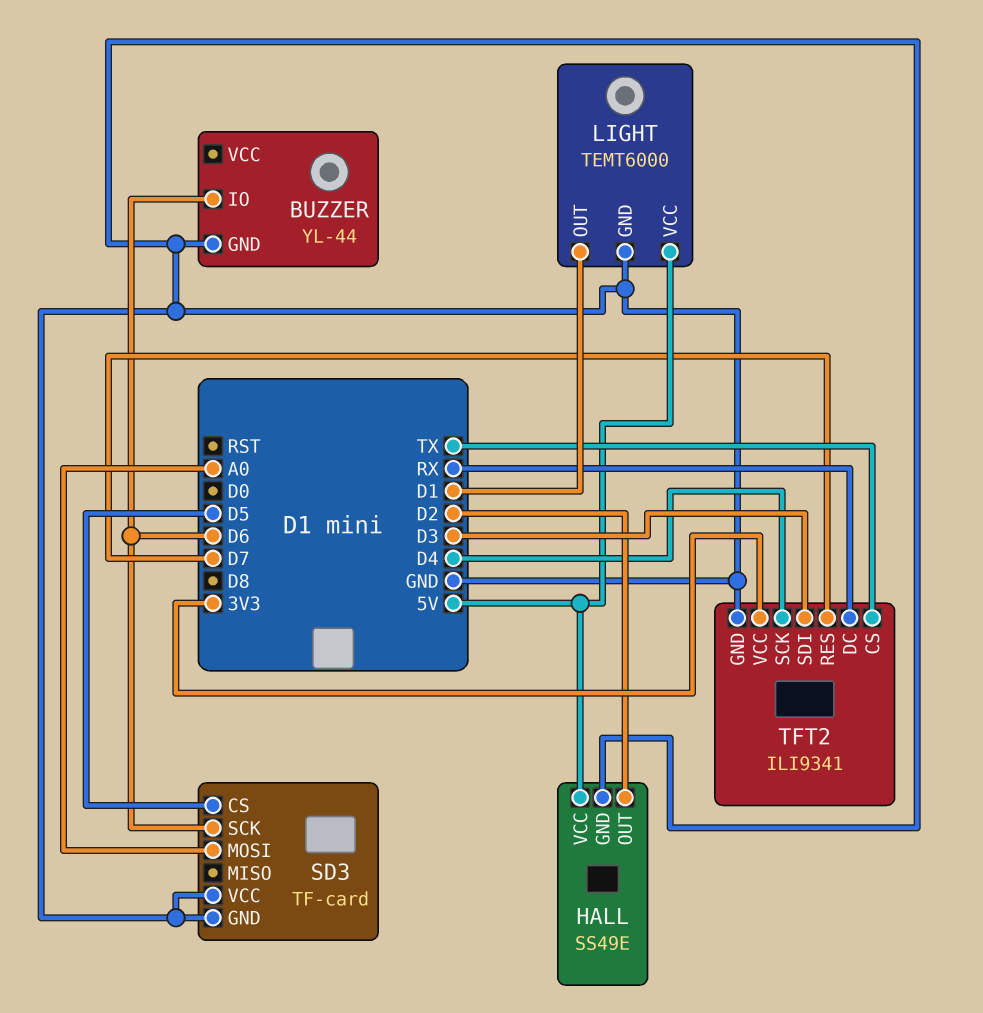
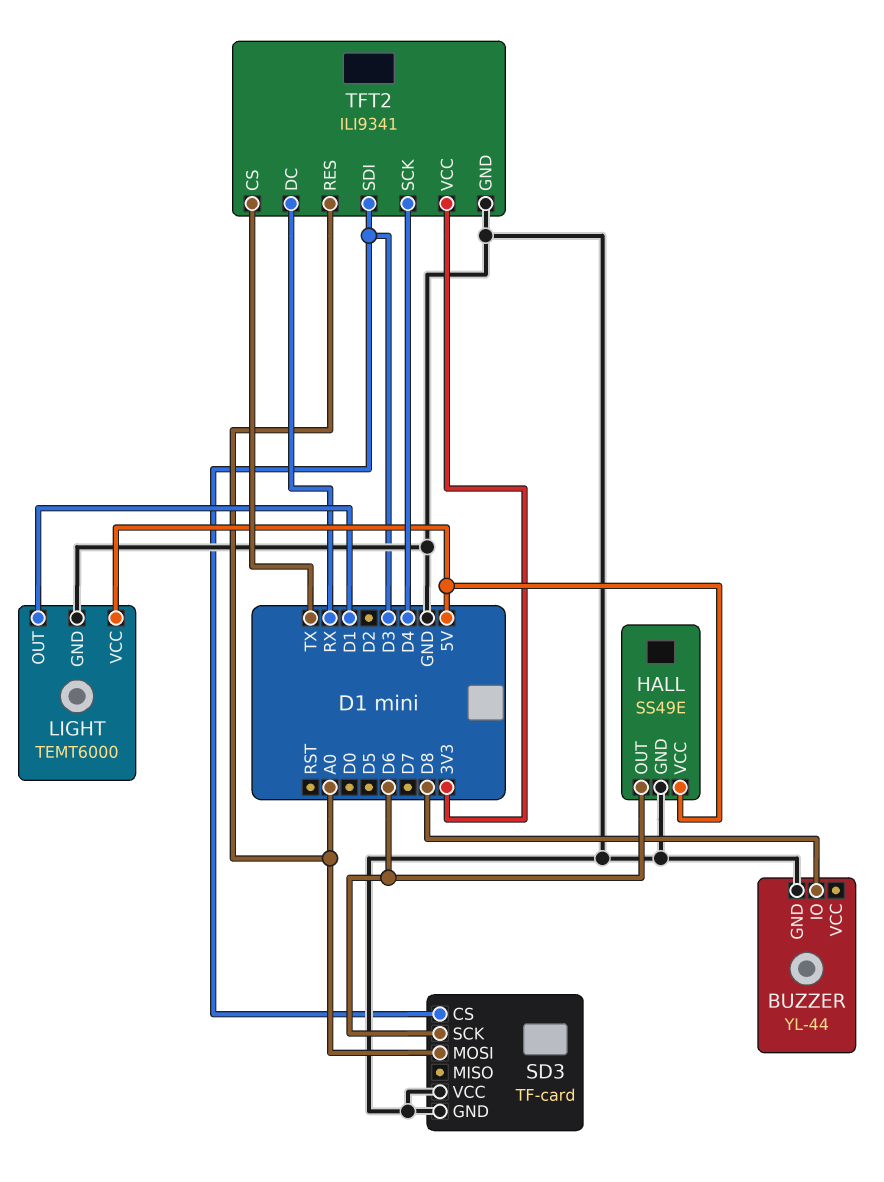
BUZZER pin IO: D6 -> D8
HALL pin OUT: D2 -> D6
SD3 pin CS: D5 -> D3
TFT2 pin RES: D7 -> A0

